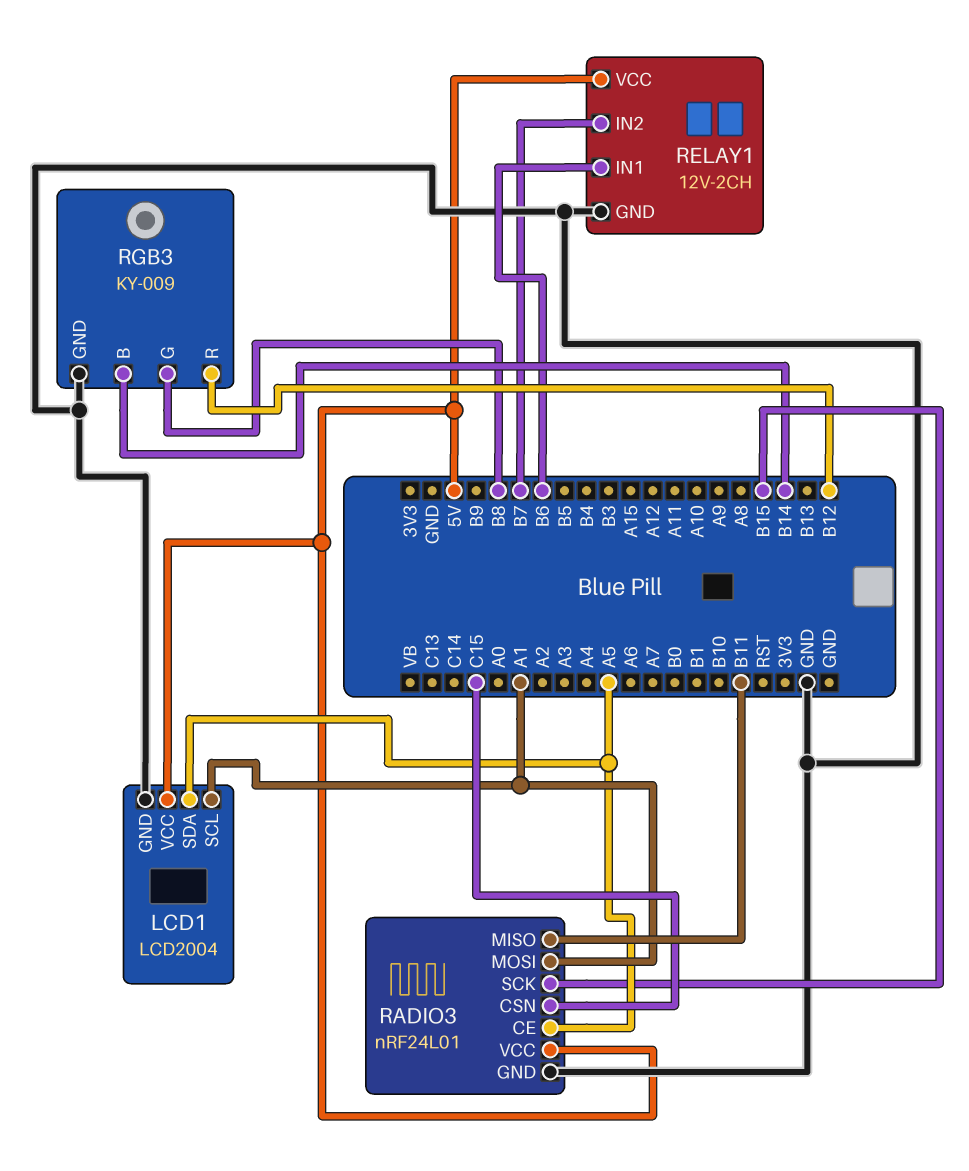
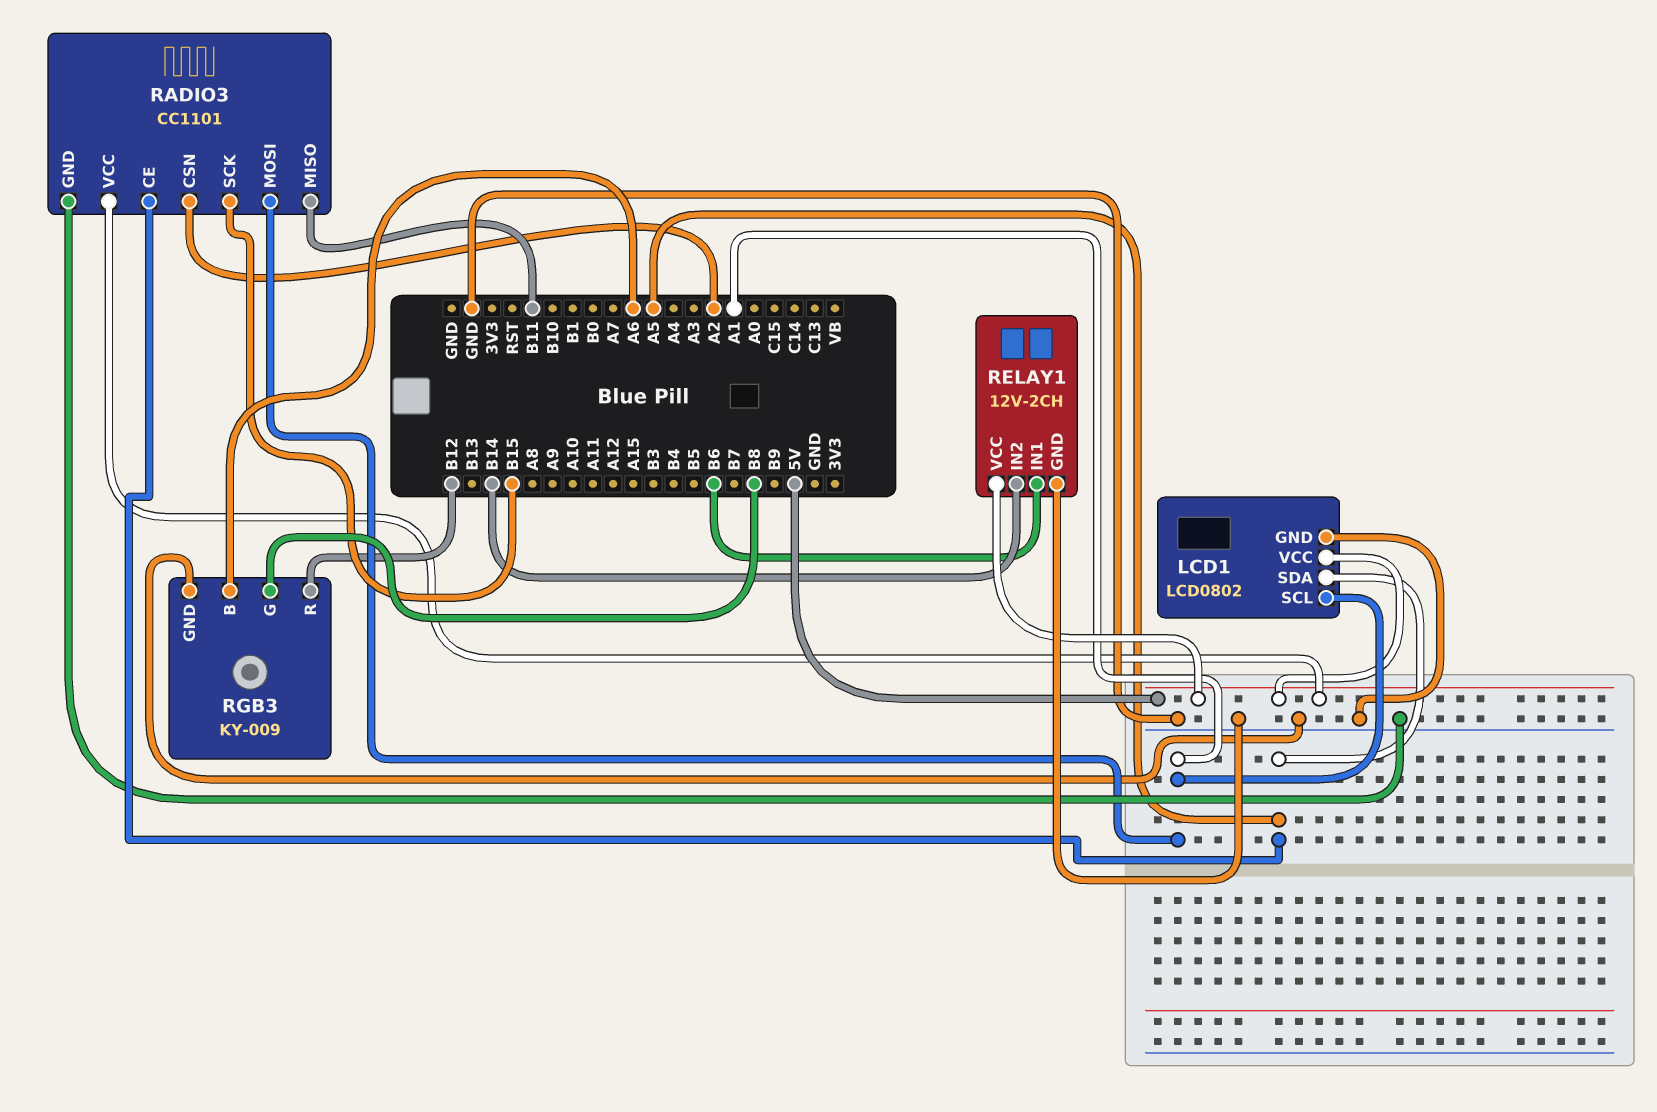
LCD1: LCD2004 -> LCD0802
RADIO3: nRF24L01 -> CC1101
RADIO3 pin CSN: C15 -> A2
RELAY1 pin IN2: B7 -> B14
RGB3 pin B: B14 -> A6

